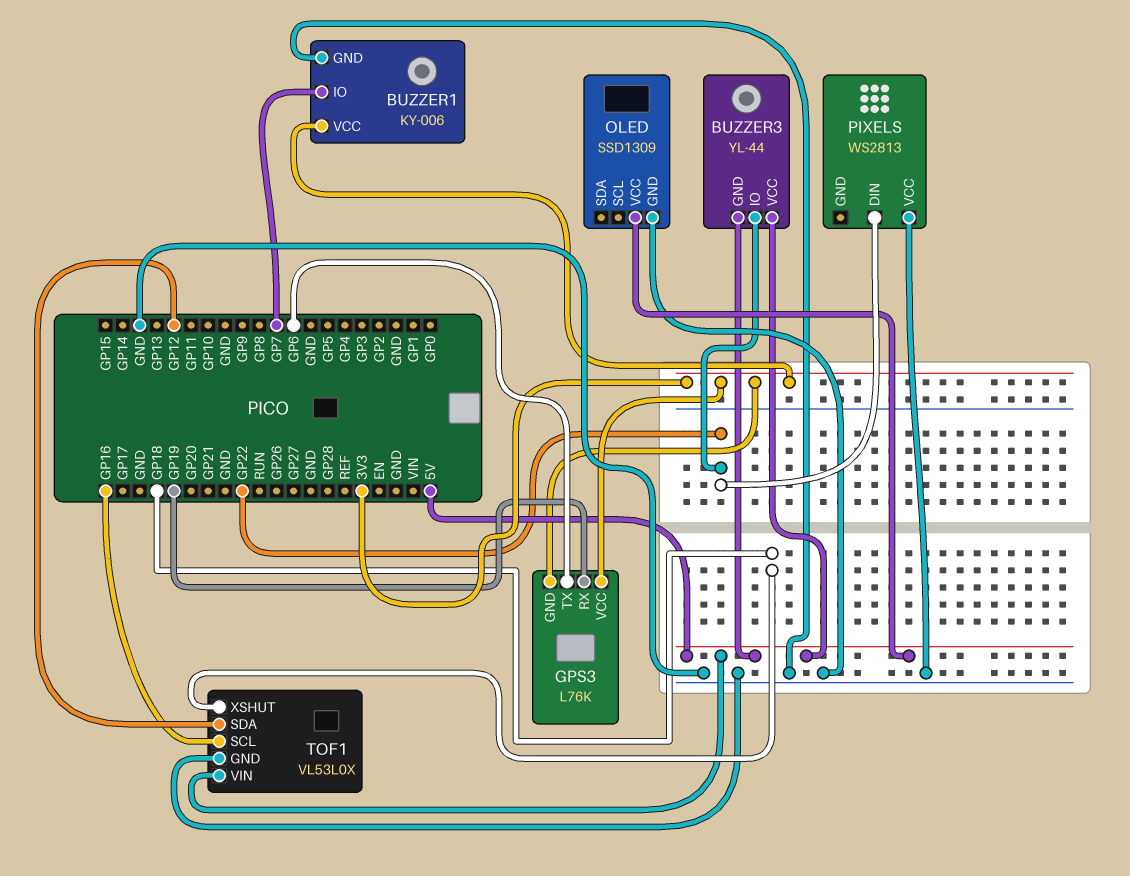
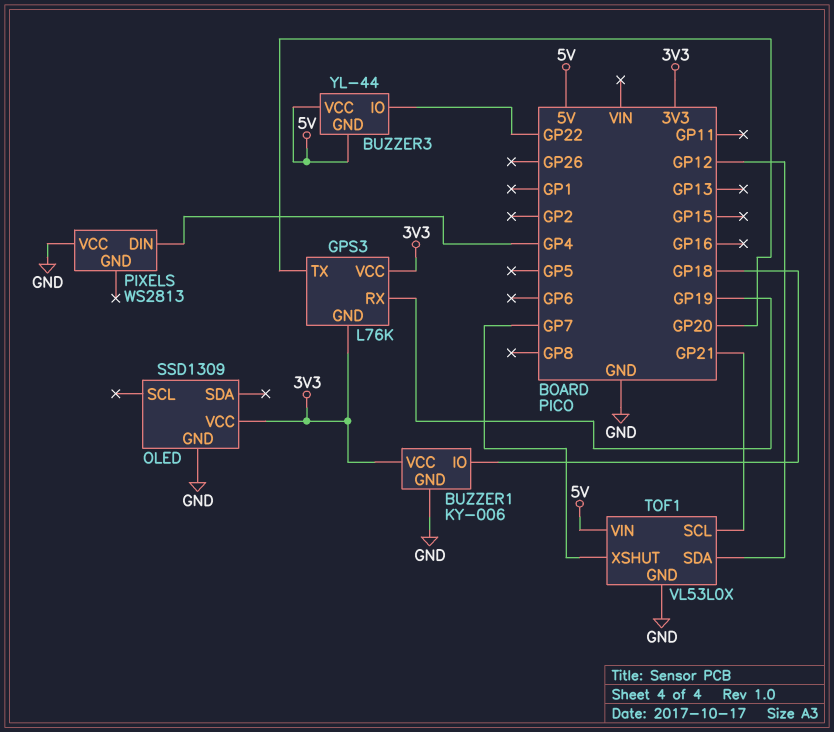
BUZZER1 pin IO: GP7 -> GP18
GPS3 pin TX: GP6 -> GP20
OLED pin VCC: 5V -> 3V3
PIXELS pin DIN: GP22 -> GP4
TOF1 pin SCL: GP16 -> GP21
TOF1 pin XSHUT: GP18 -> GP7

